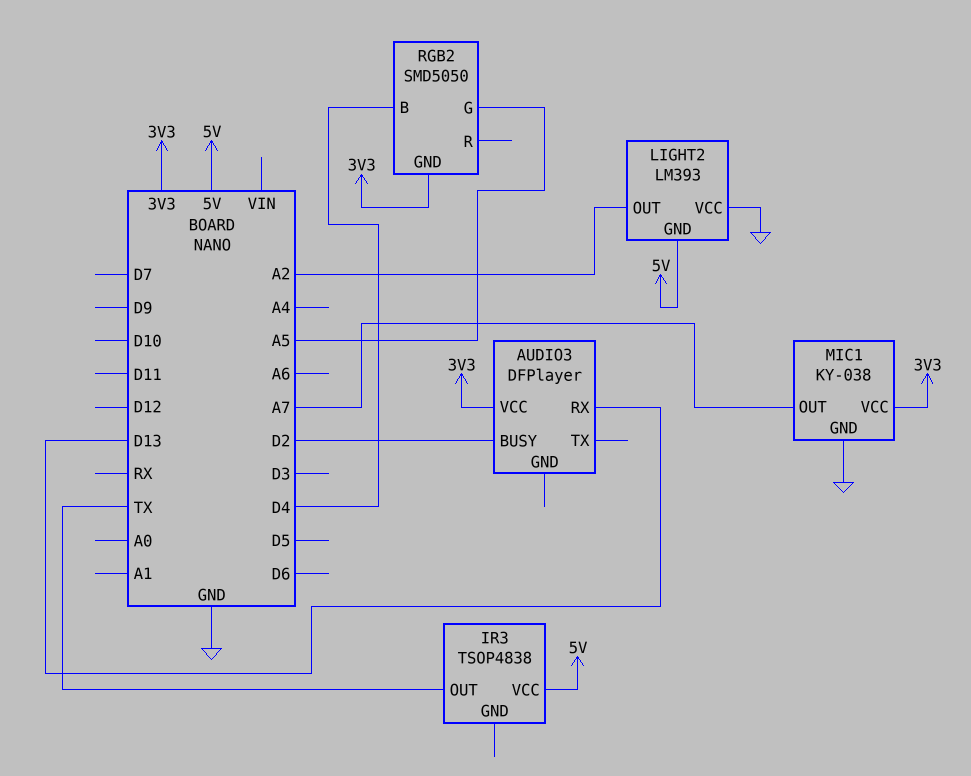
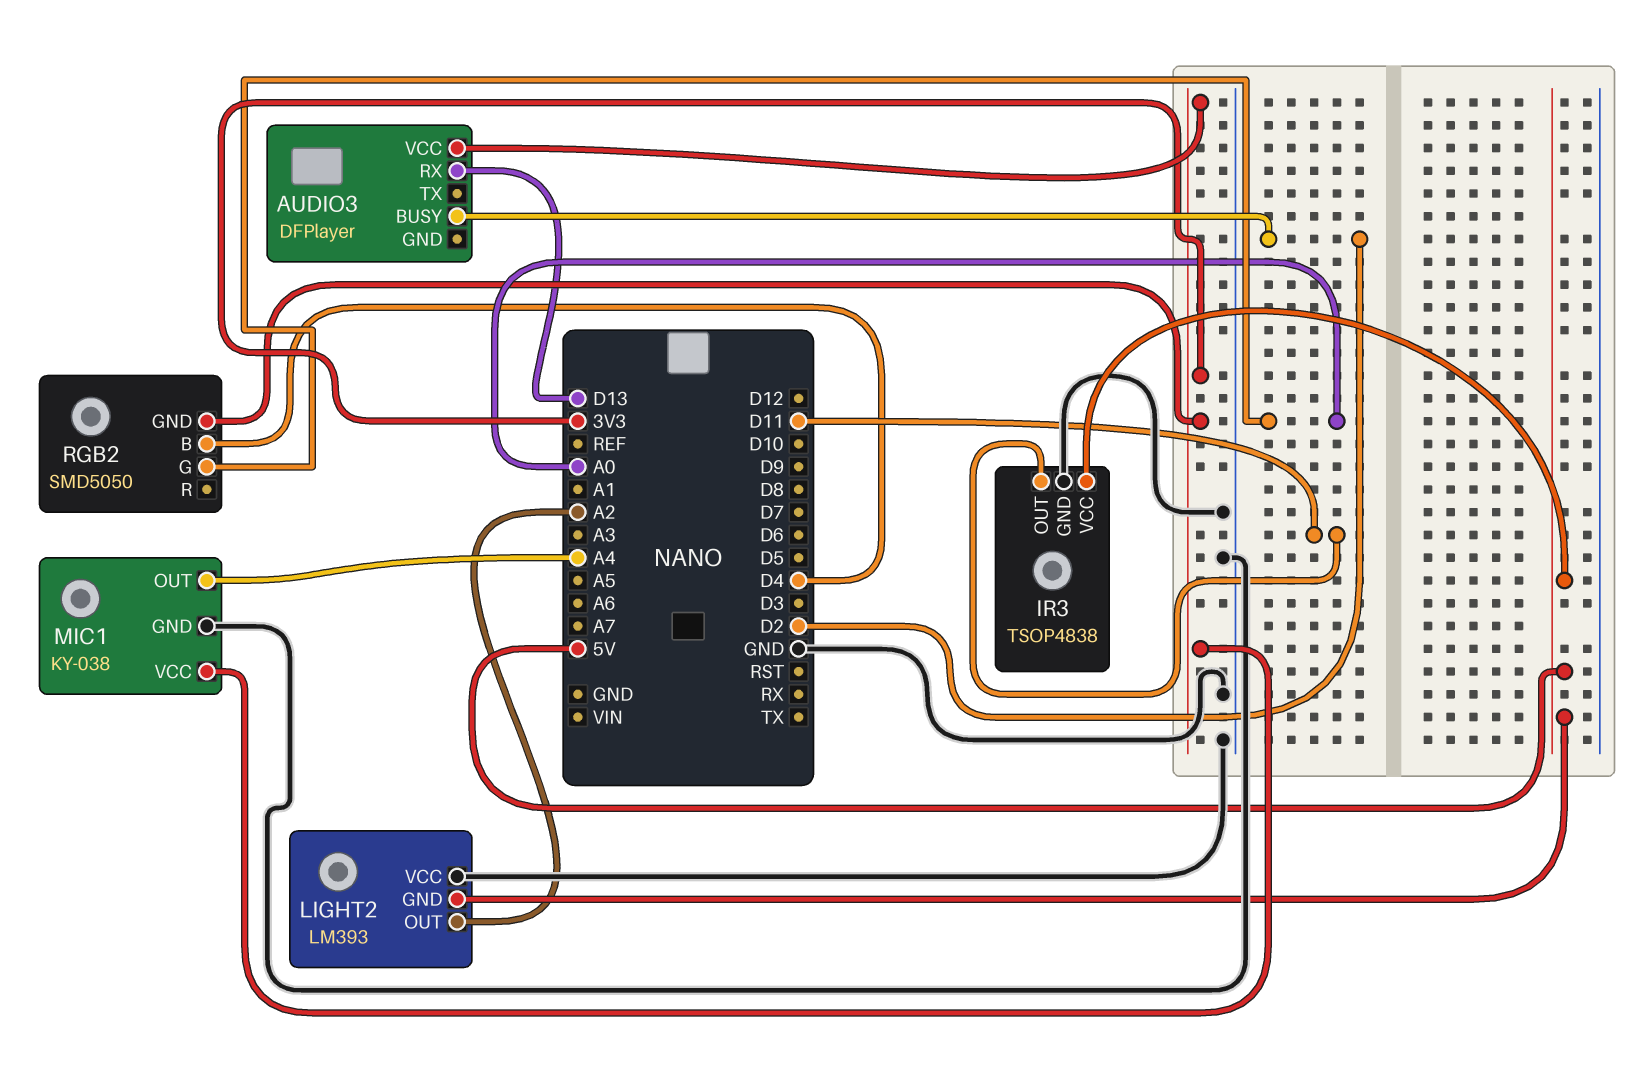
IR3 pin GND: none -> GND
IR3 pin OUT: TX -> D11
MIC1 pin OUT: A7 -> A4
RGB2 pin G: A5 -> A0

